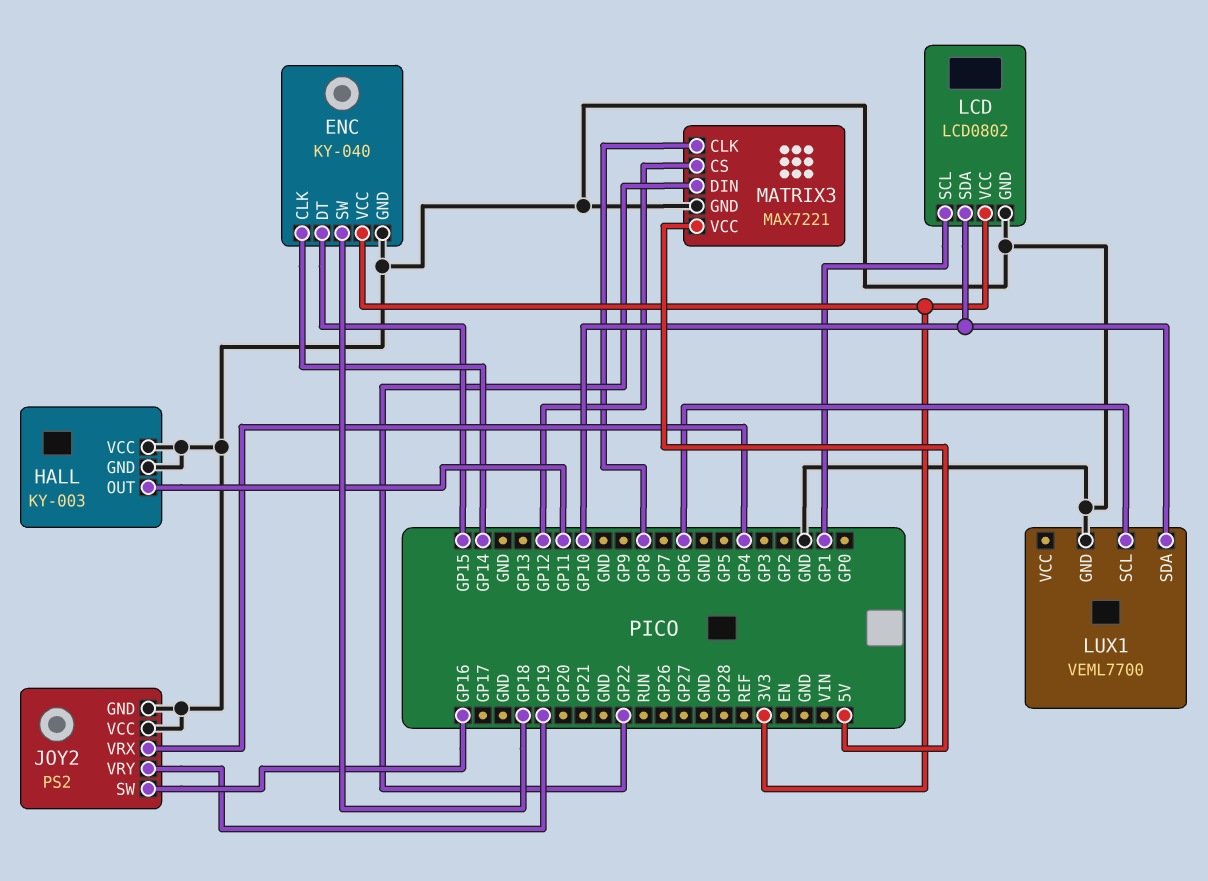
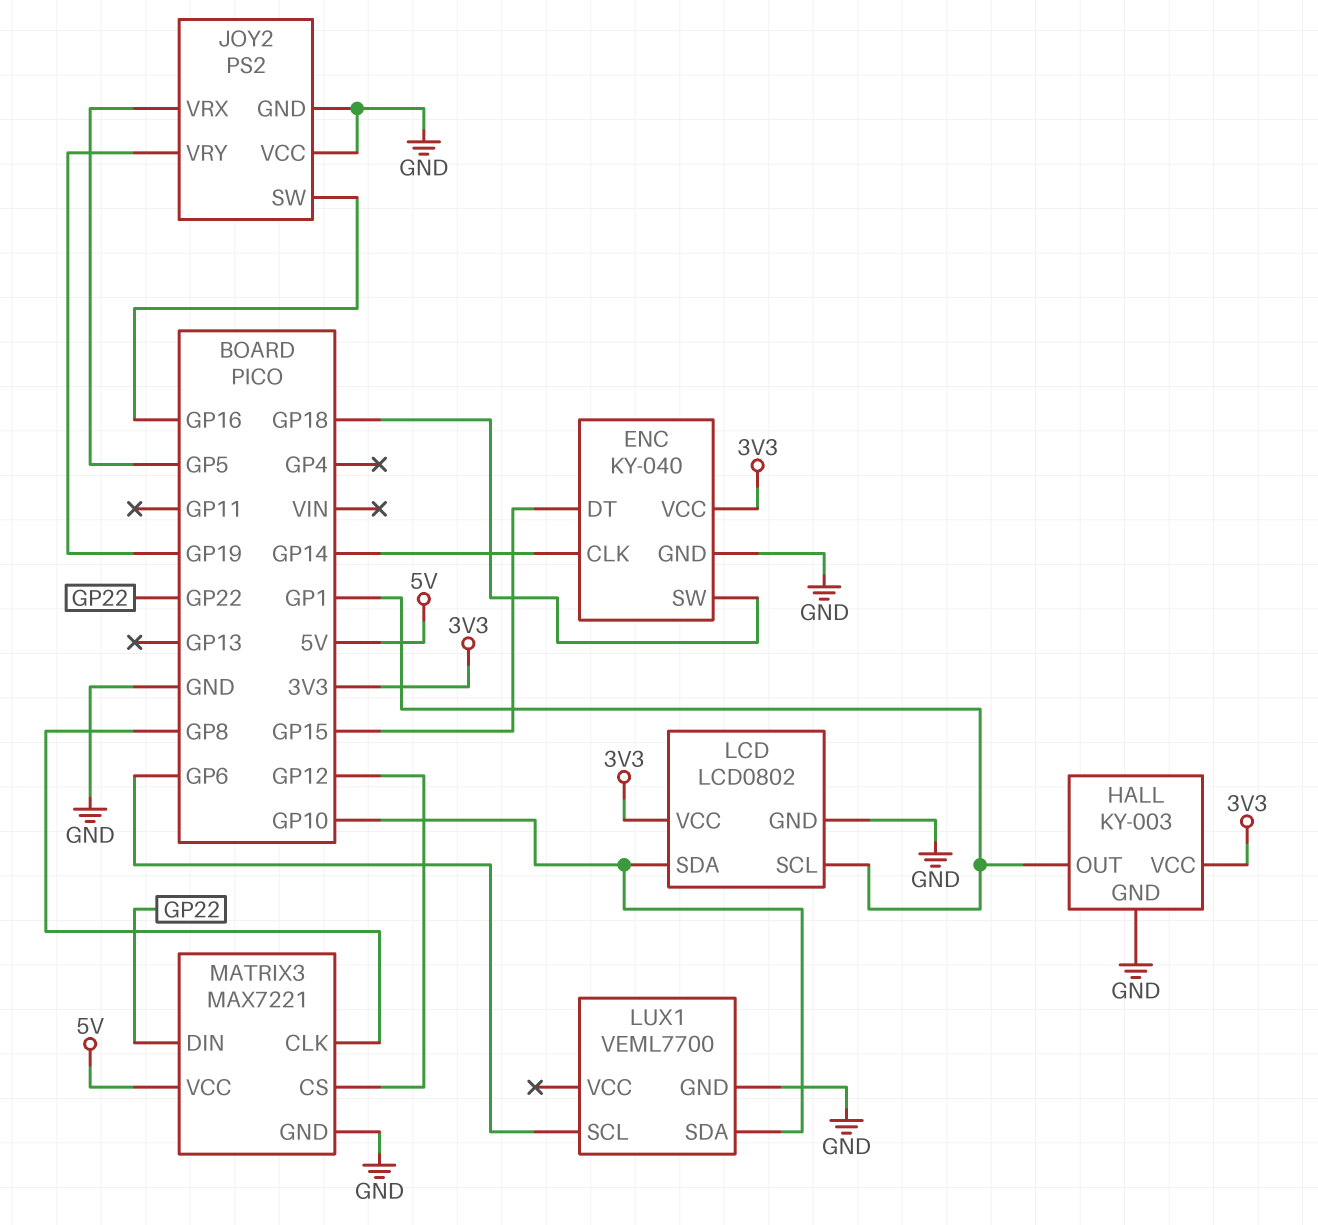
HALL pin OUT: GP11 -> GP1
HALL pin VCC: GND -> 3V3
JOY2 pin VRX: GP4 -> GP5

